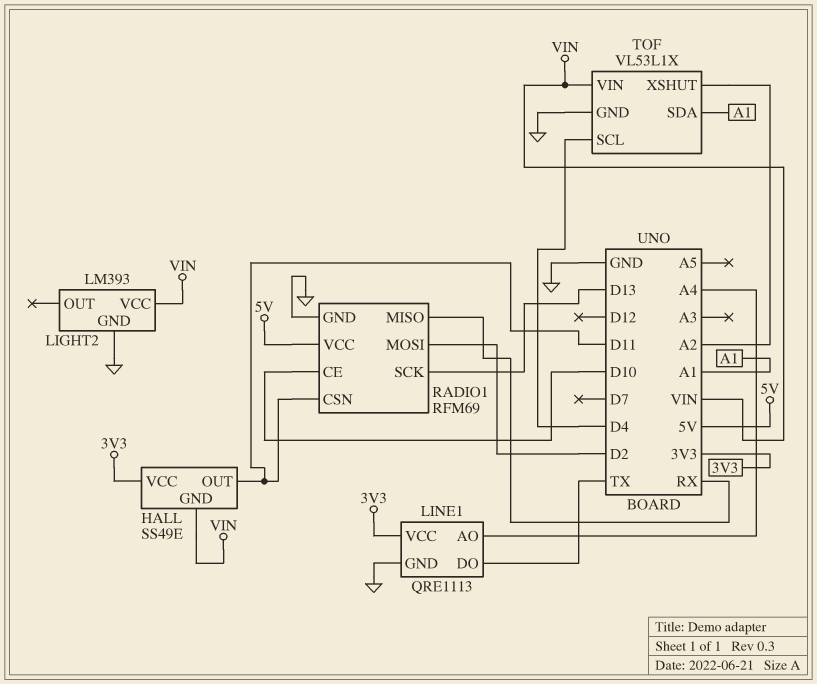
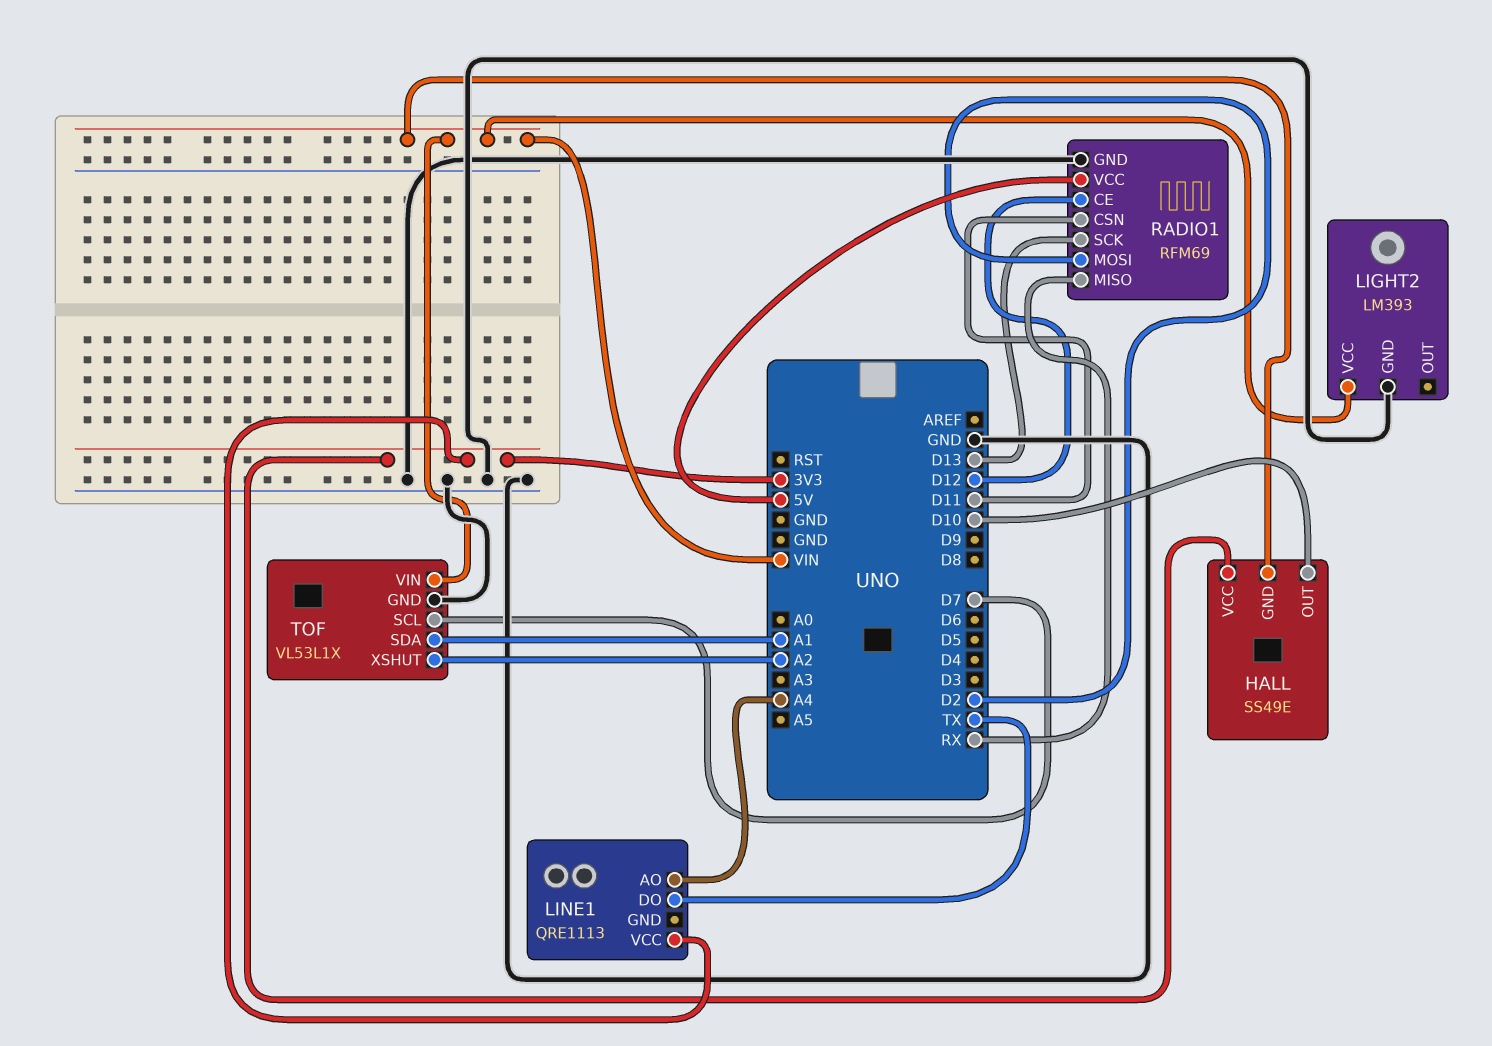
HALL pin OUT: D11 -> D10
LINE1 pin GND: GND -> none
RADIO1 pin CE: D10 -> D12
TOF pin SCL: D4 -> D7

